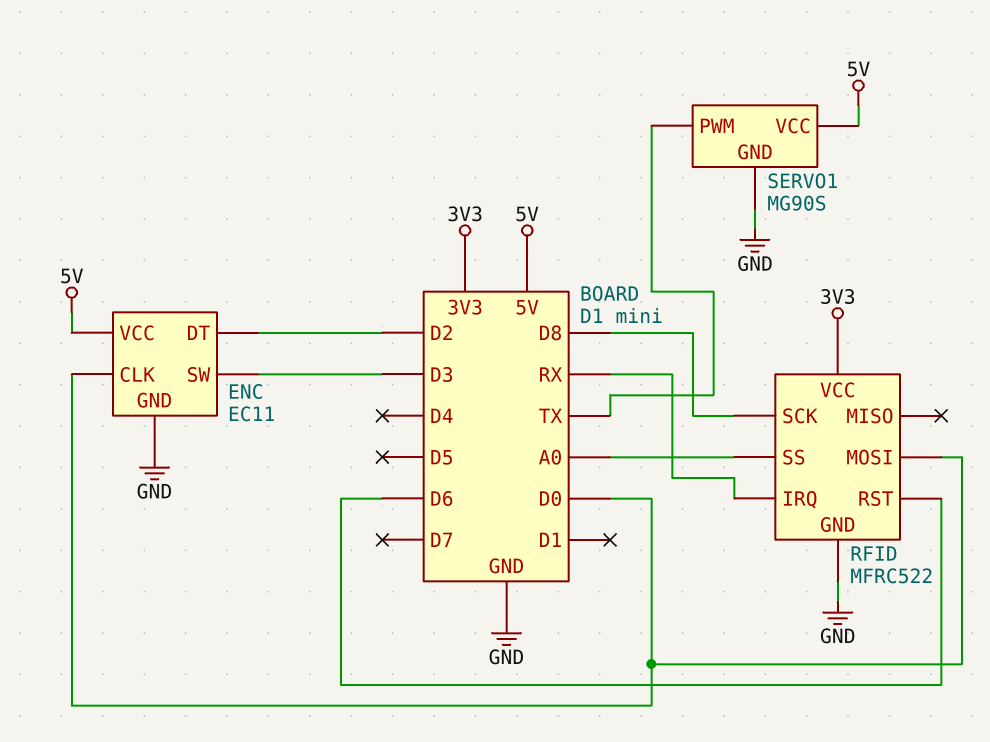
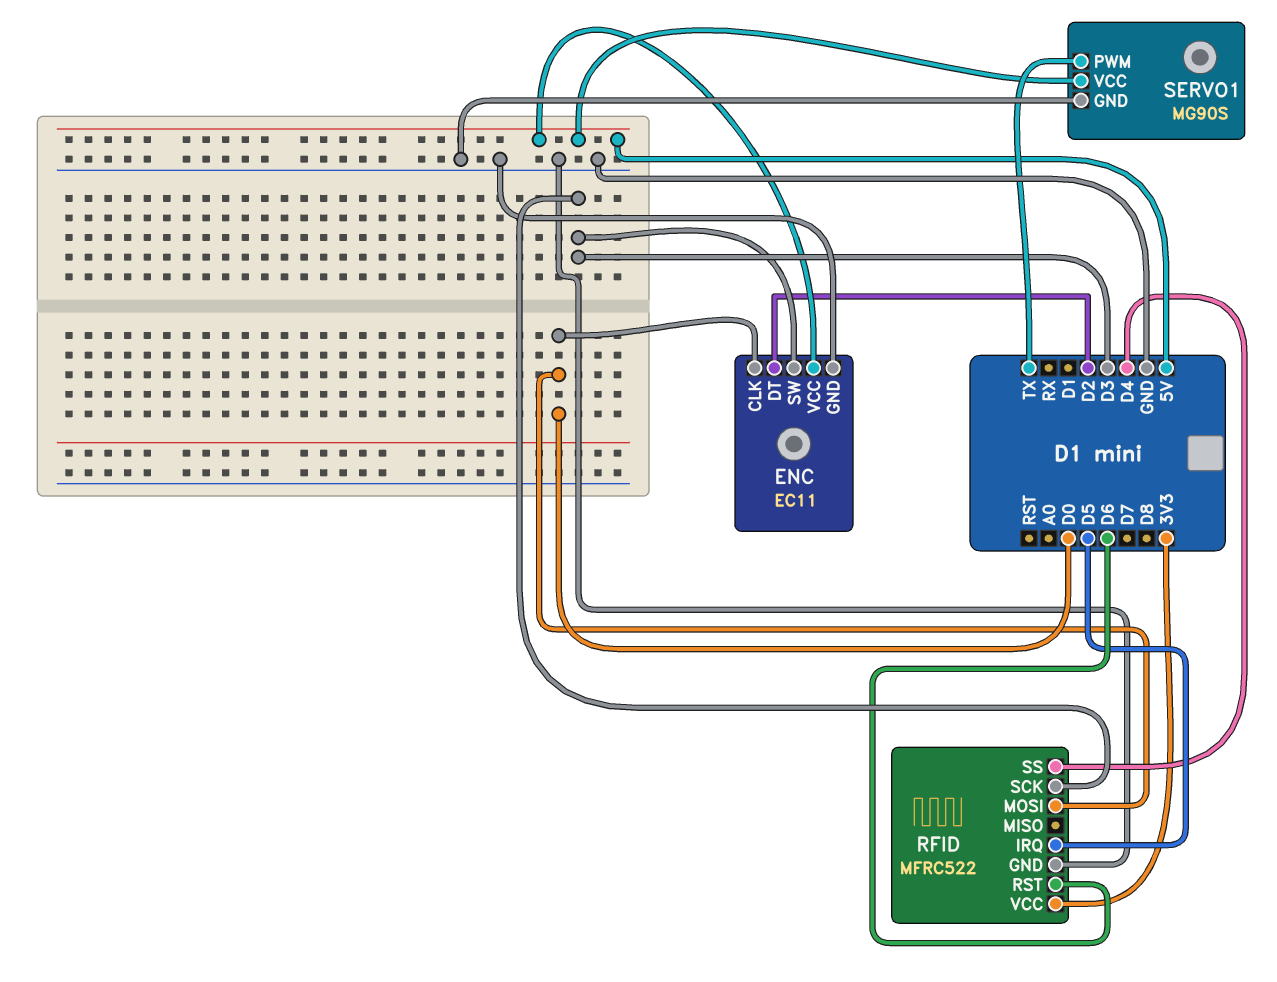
RFID pin IRQ: RX -> D5
RFID pin SCK: D8 -> D3
RFID pin SS: A0 -> D4

